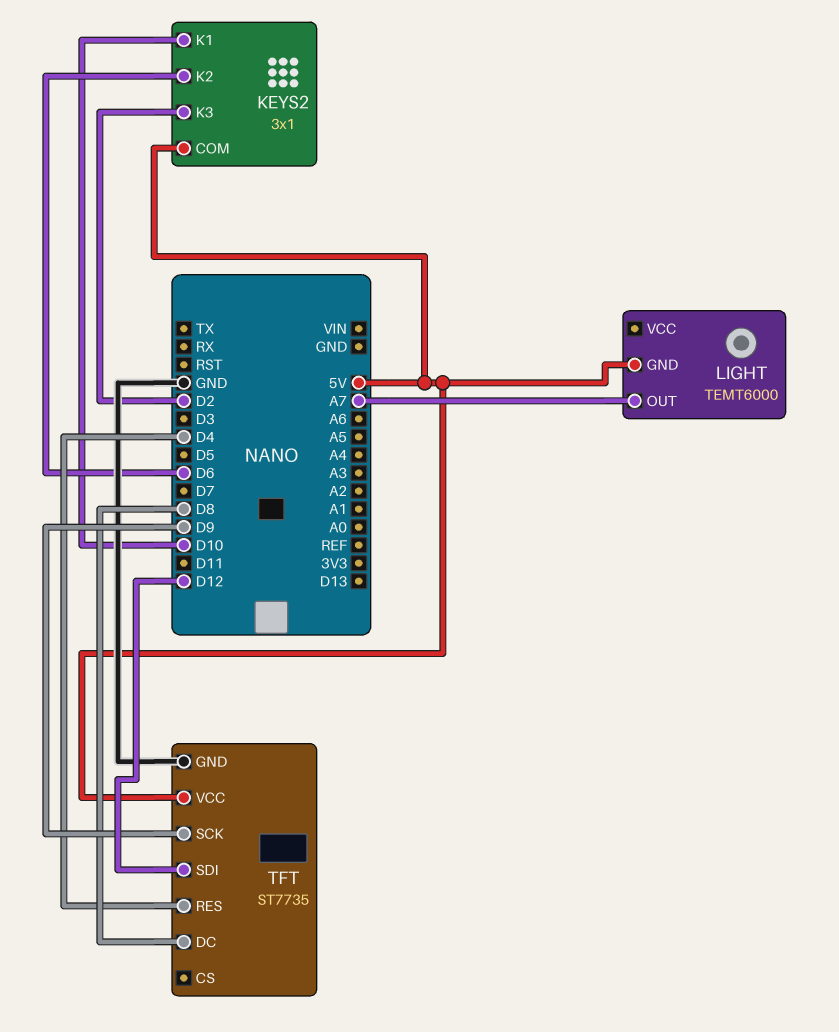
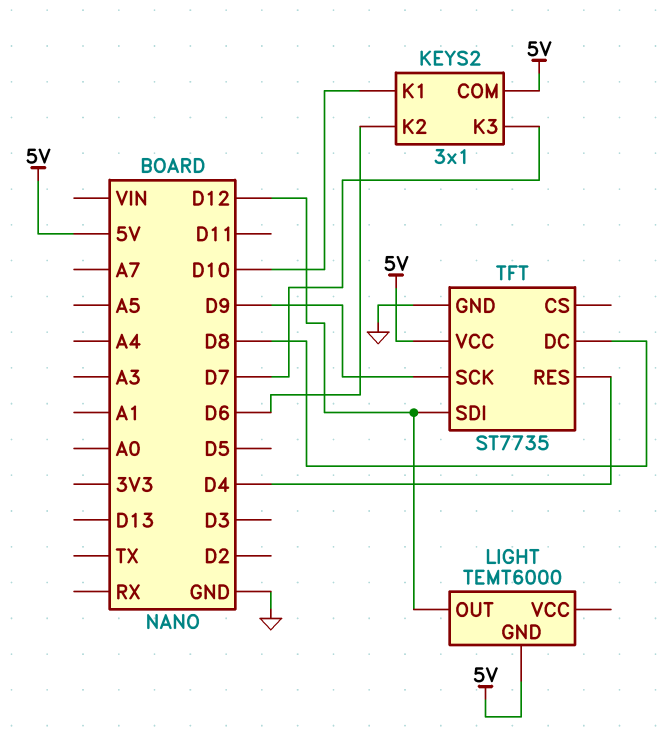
KEYS2 pin K3: D2 -> D7
LIGHT pin OUT: A7 -> D12

